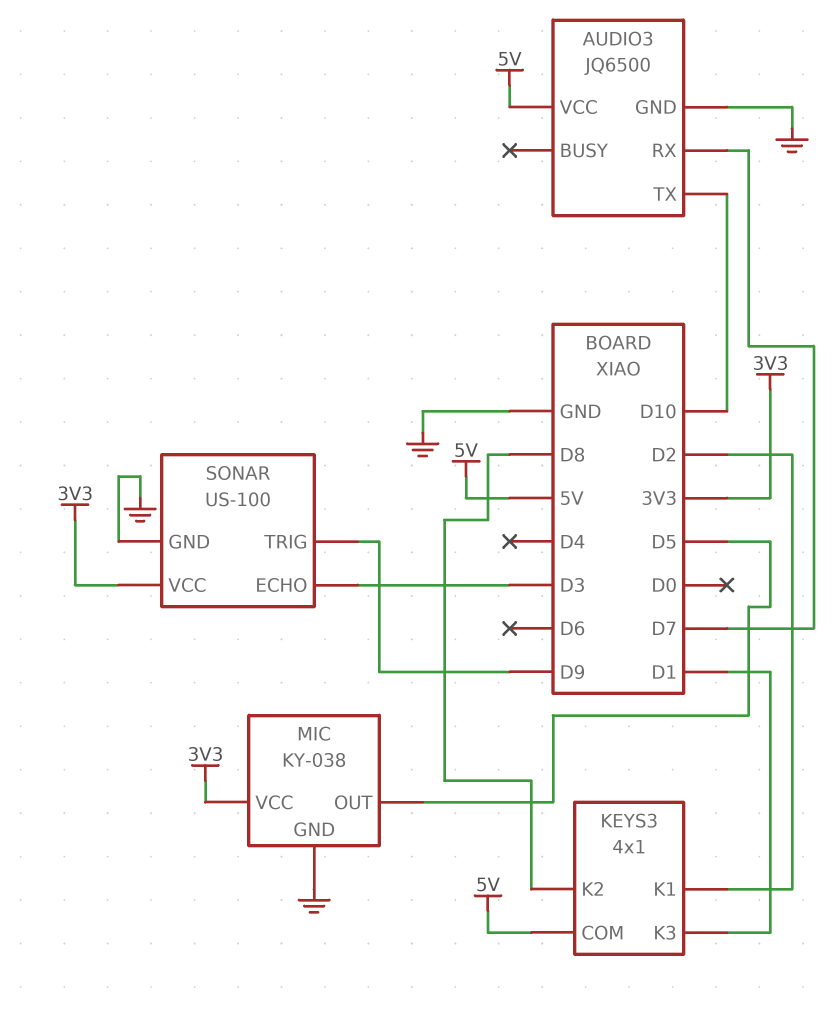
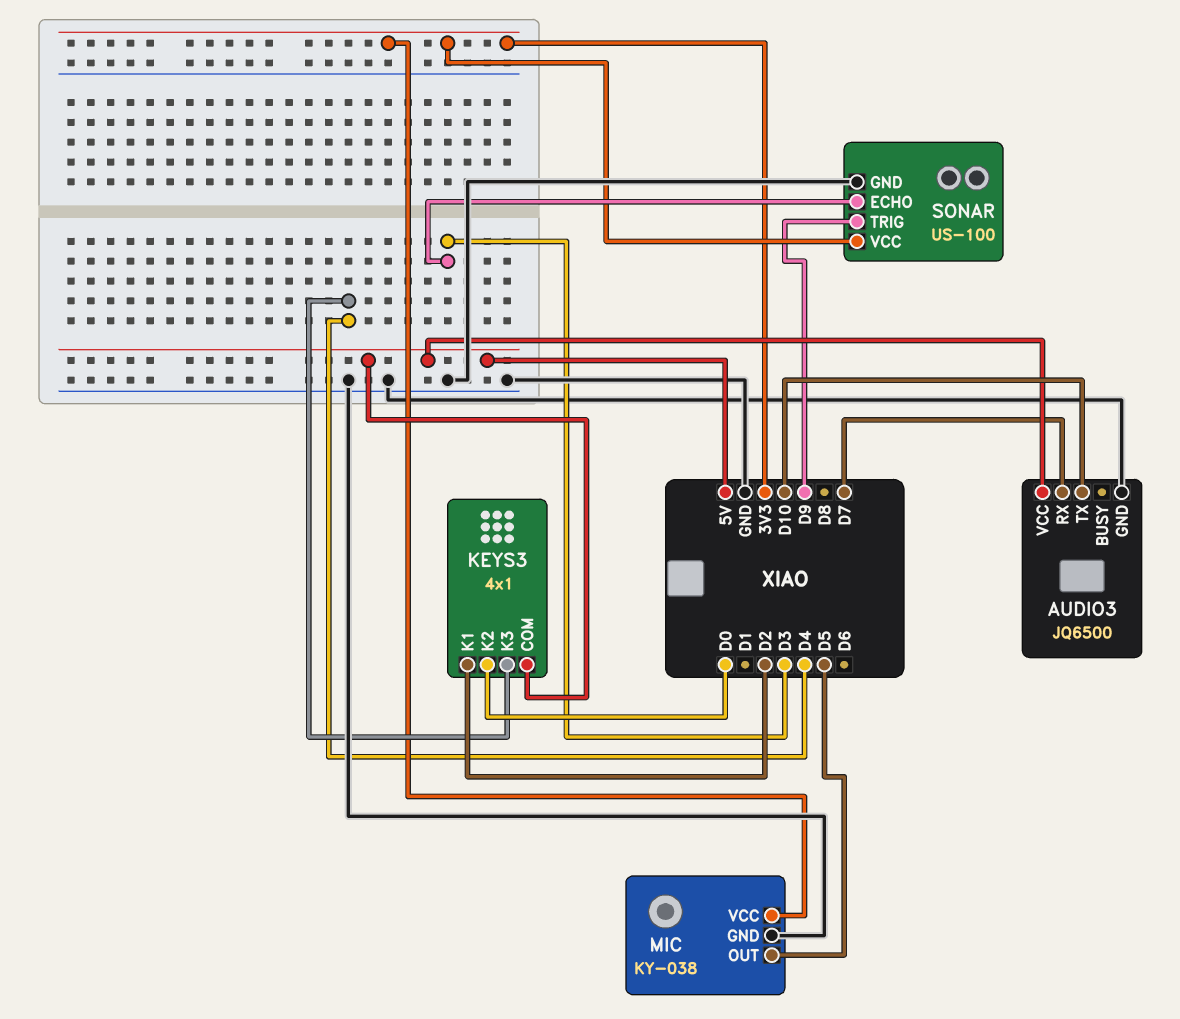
KEYS3 pin K2: D8 -> D0
KEYS3 pin K3: D1 -> D4

